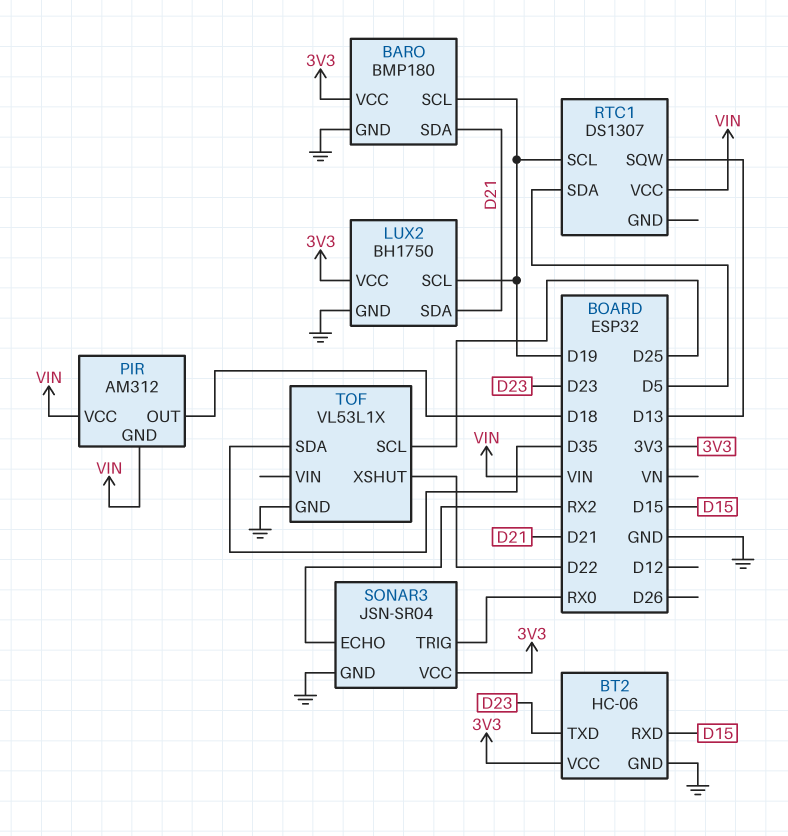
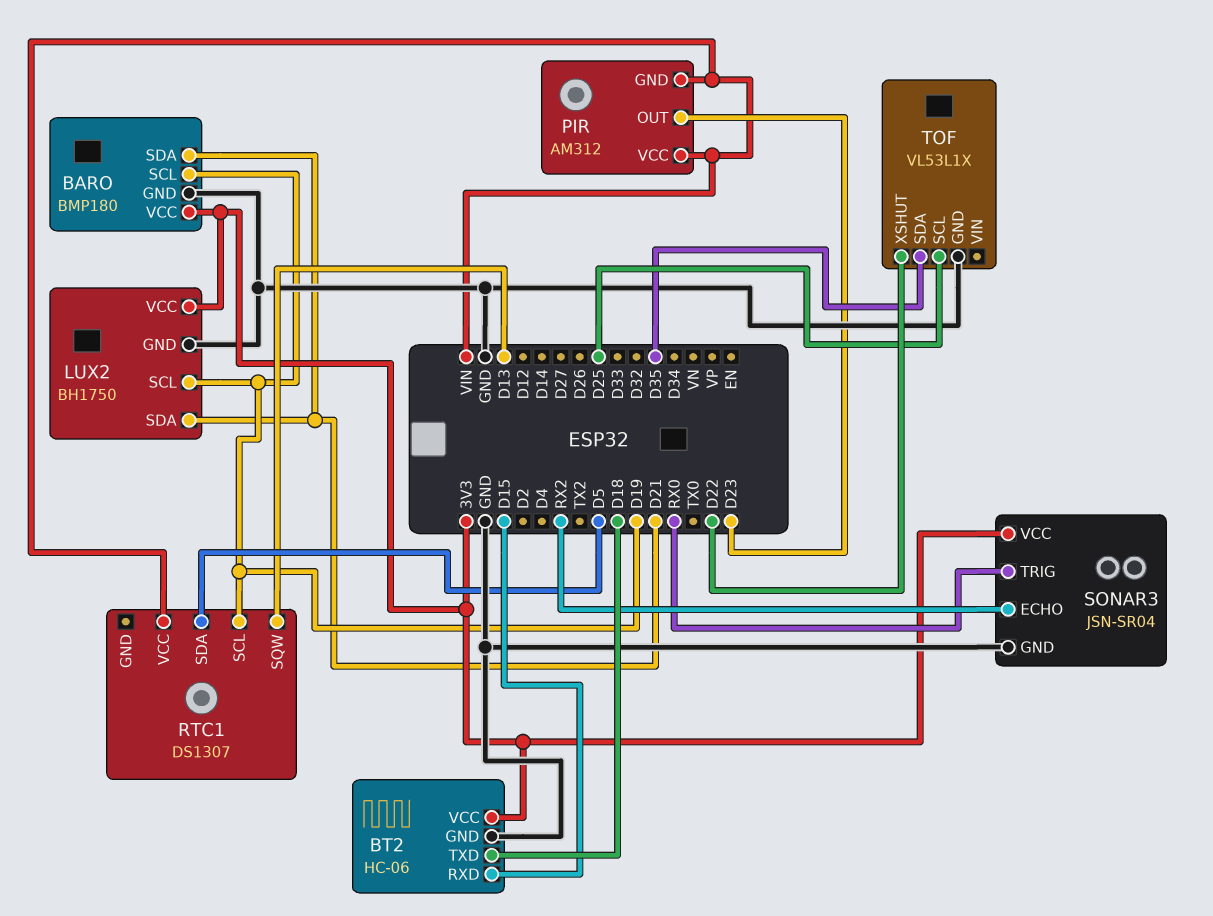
BT2 pin TXD: D23 -> D18
PIR pin OUT: D18 -> D23

